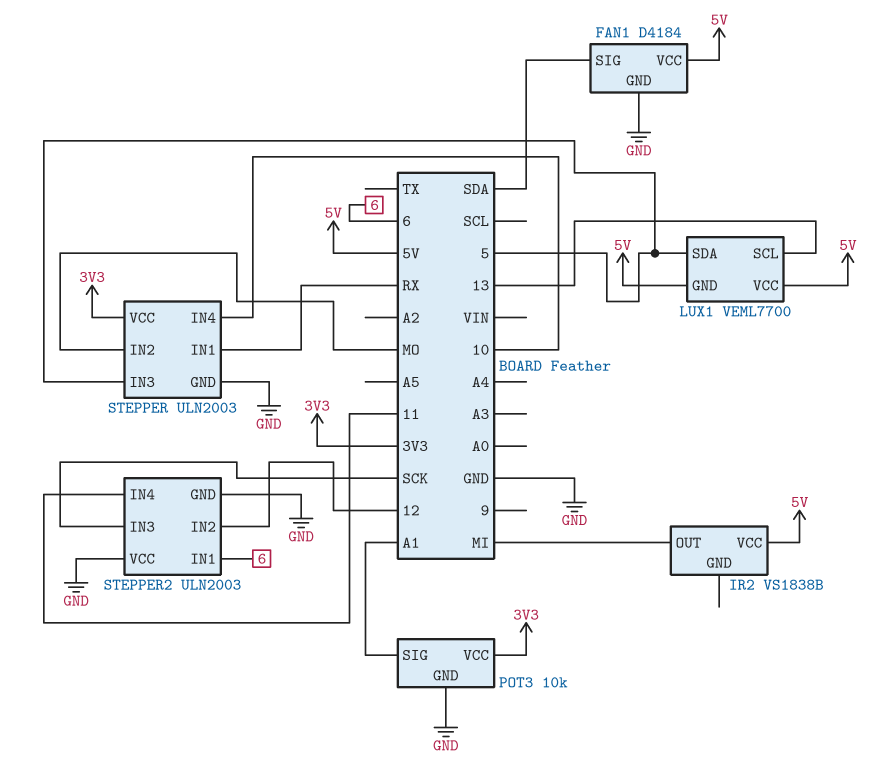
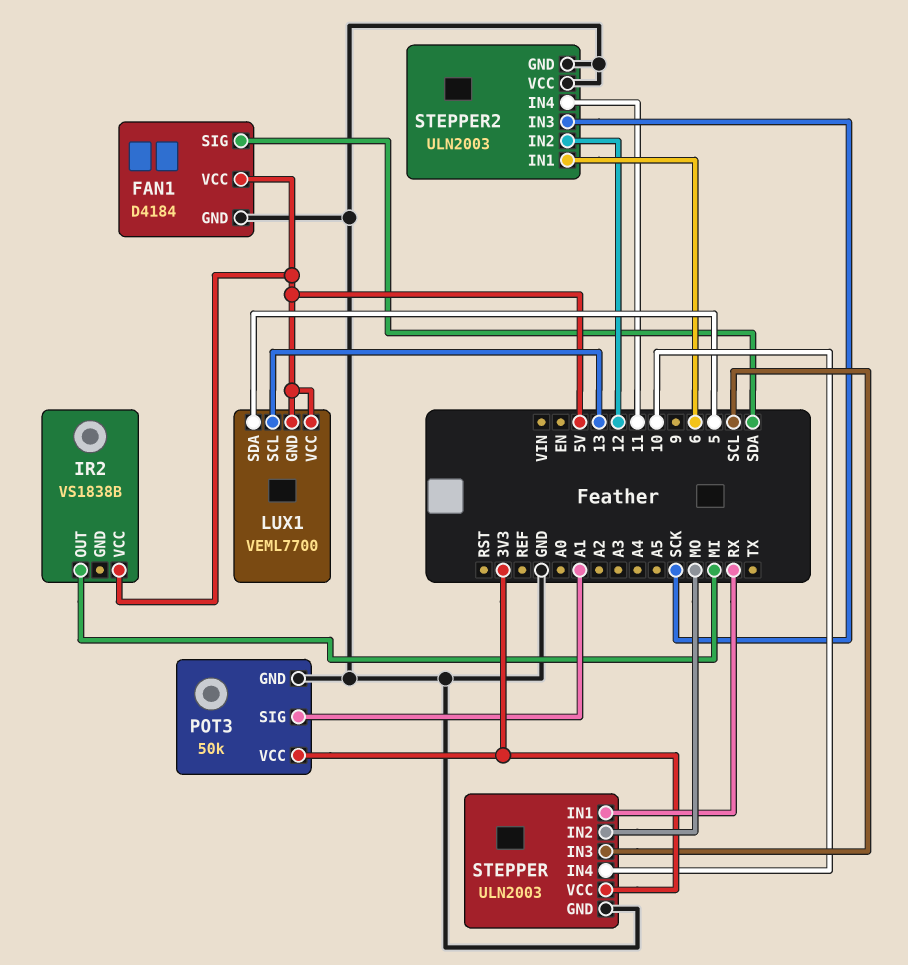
POT3: 10k -> 50k
STEPPER pin IN3: 5 -> SCL

